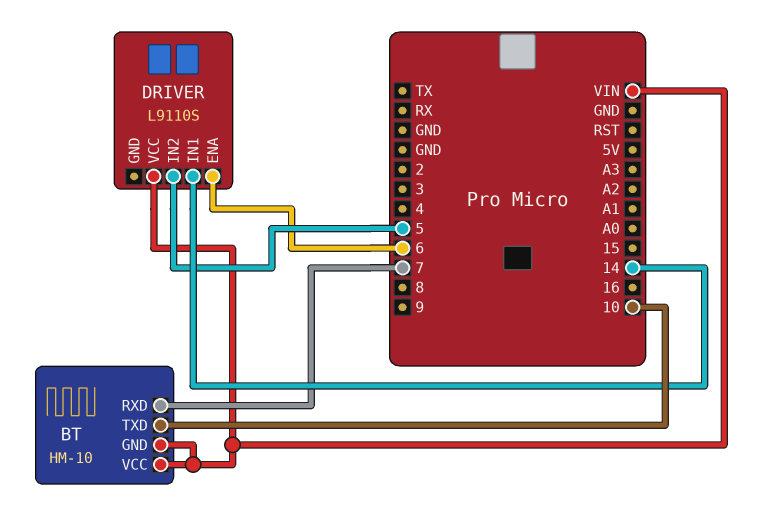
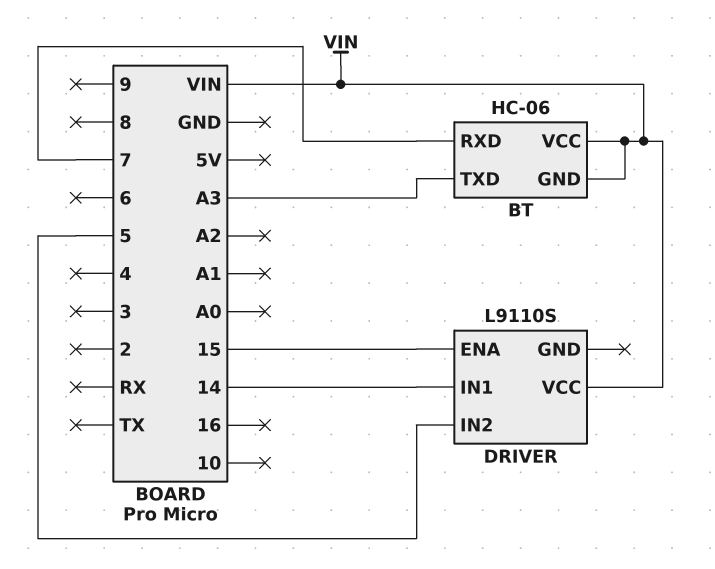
BT: HM-10 -> HC-06
BT pin TXD: 10 -> A3
DRIVER pin ENA: 6 -> 15

